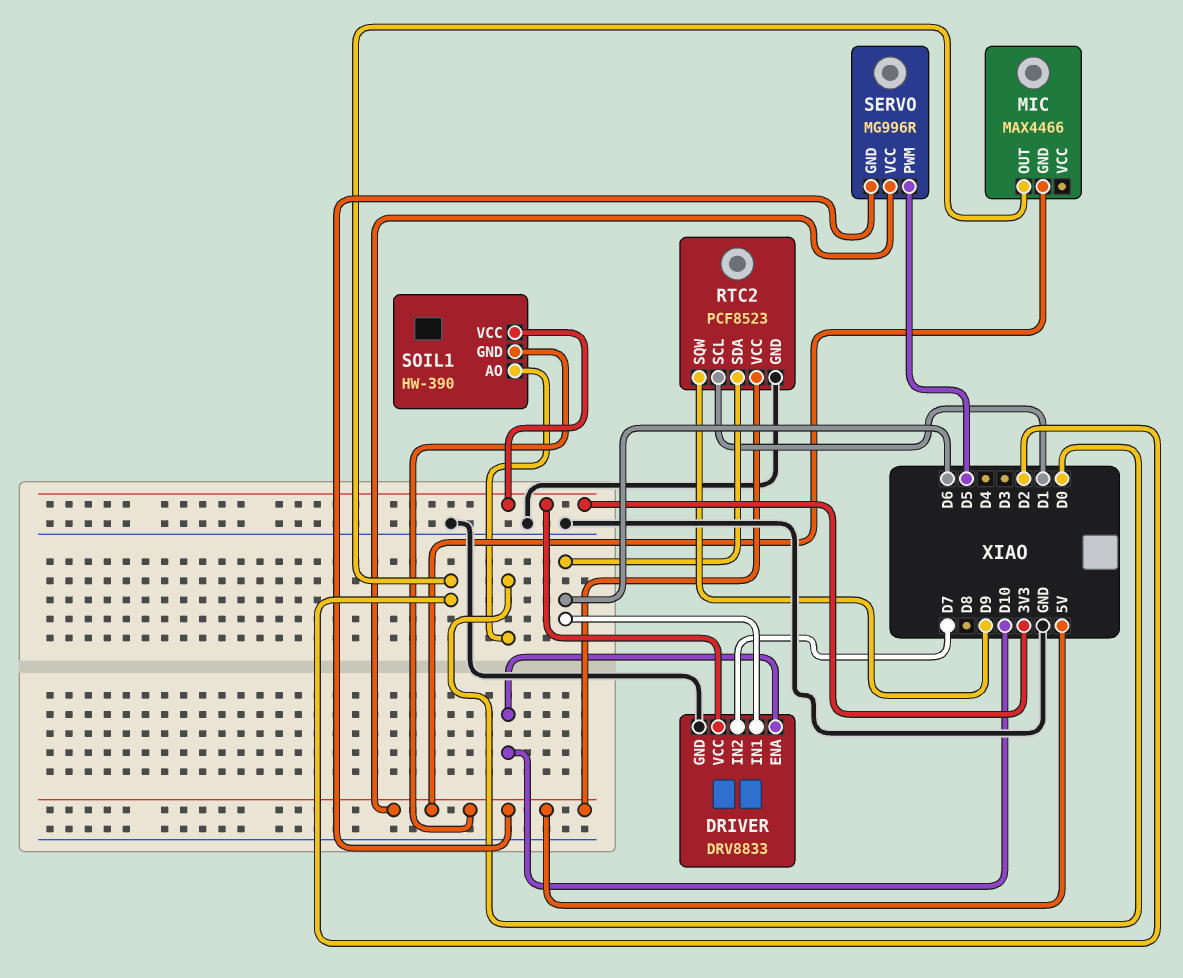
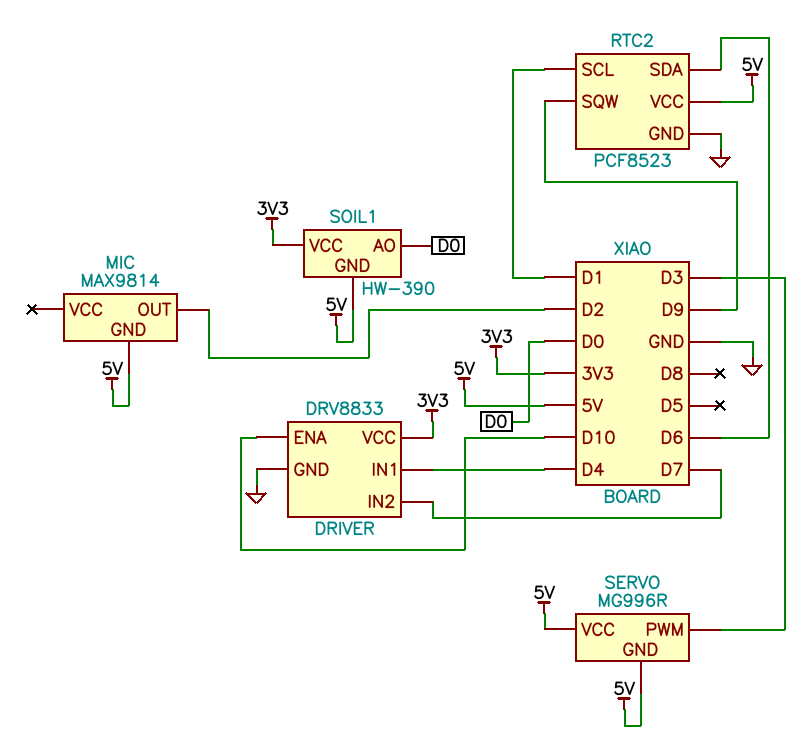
DRIVER pin IN1: D6 -> D4
MIC: MAX4466 -> MAX9814
SERVO pin PWM: D5 -> D3

